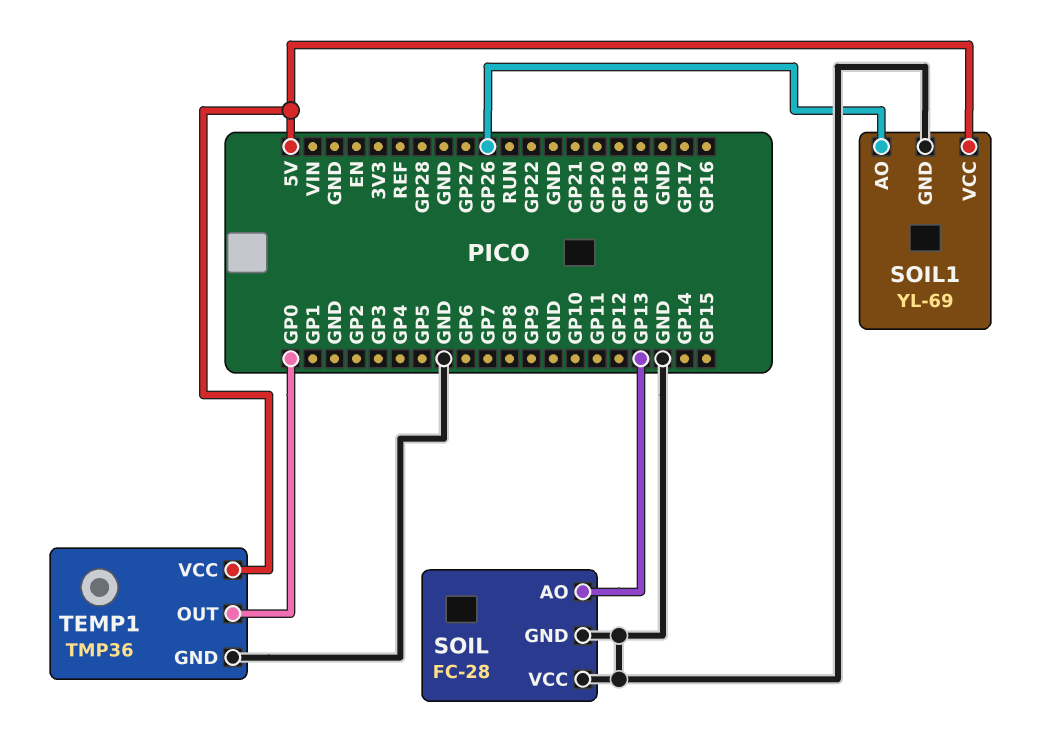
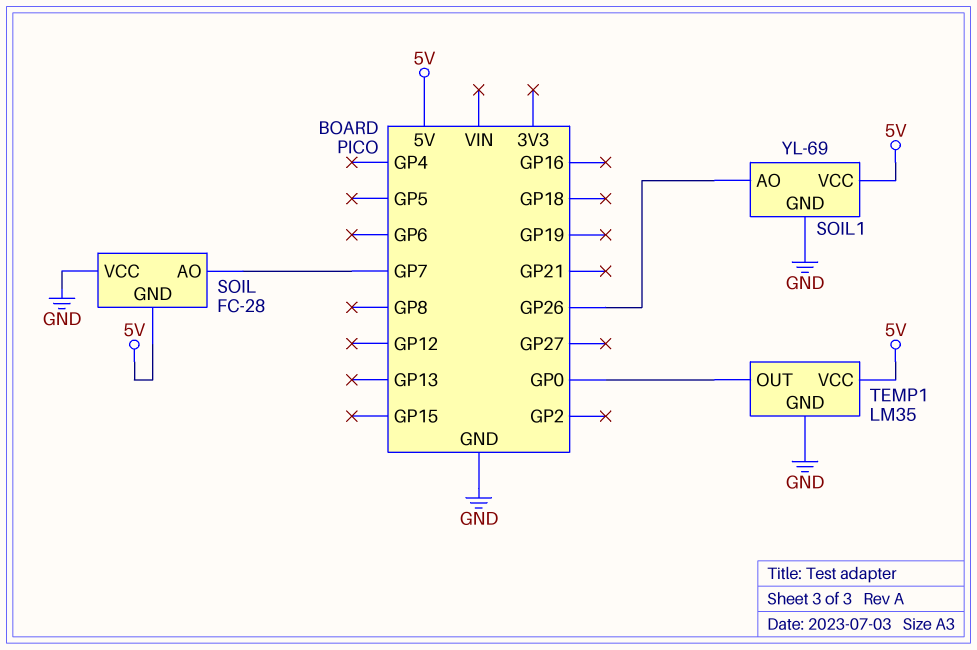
SOIL pin AO: GP13 -> GP7
SOIL pin GND: GND -> 5V
TEMP1: TMP36 -> LM35

